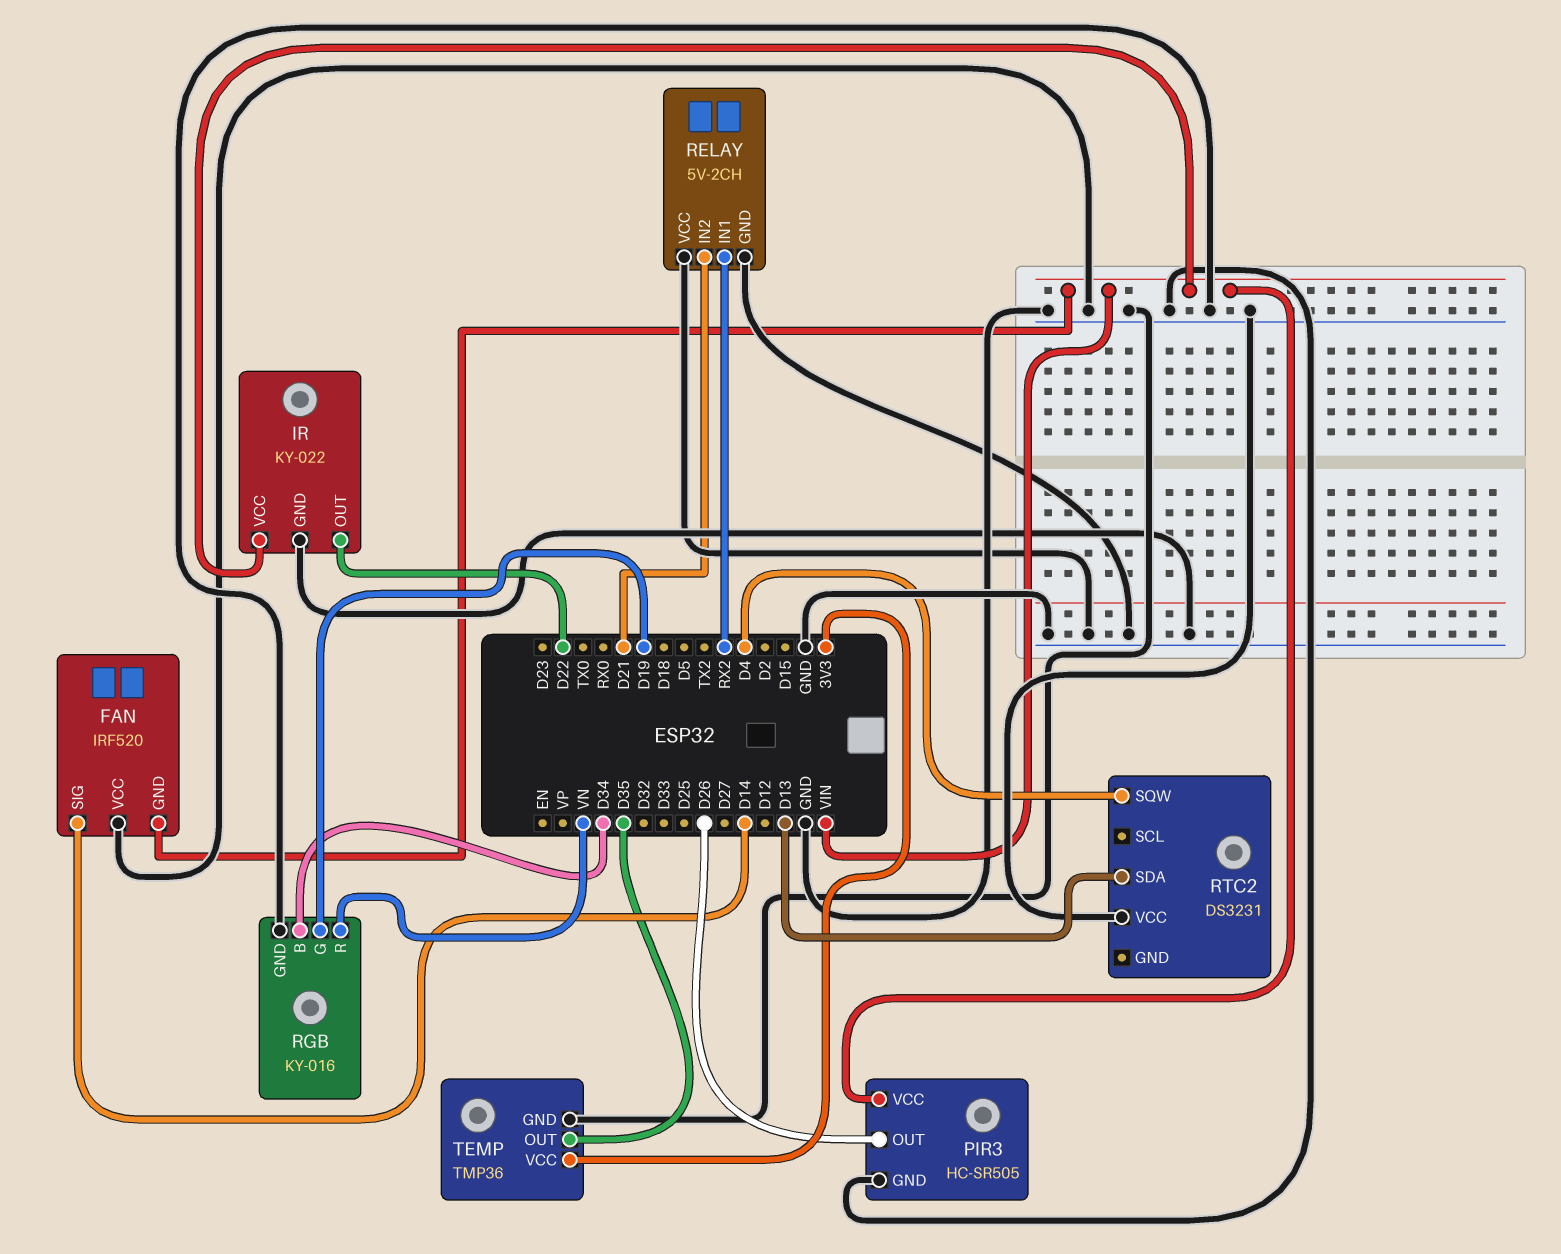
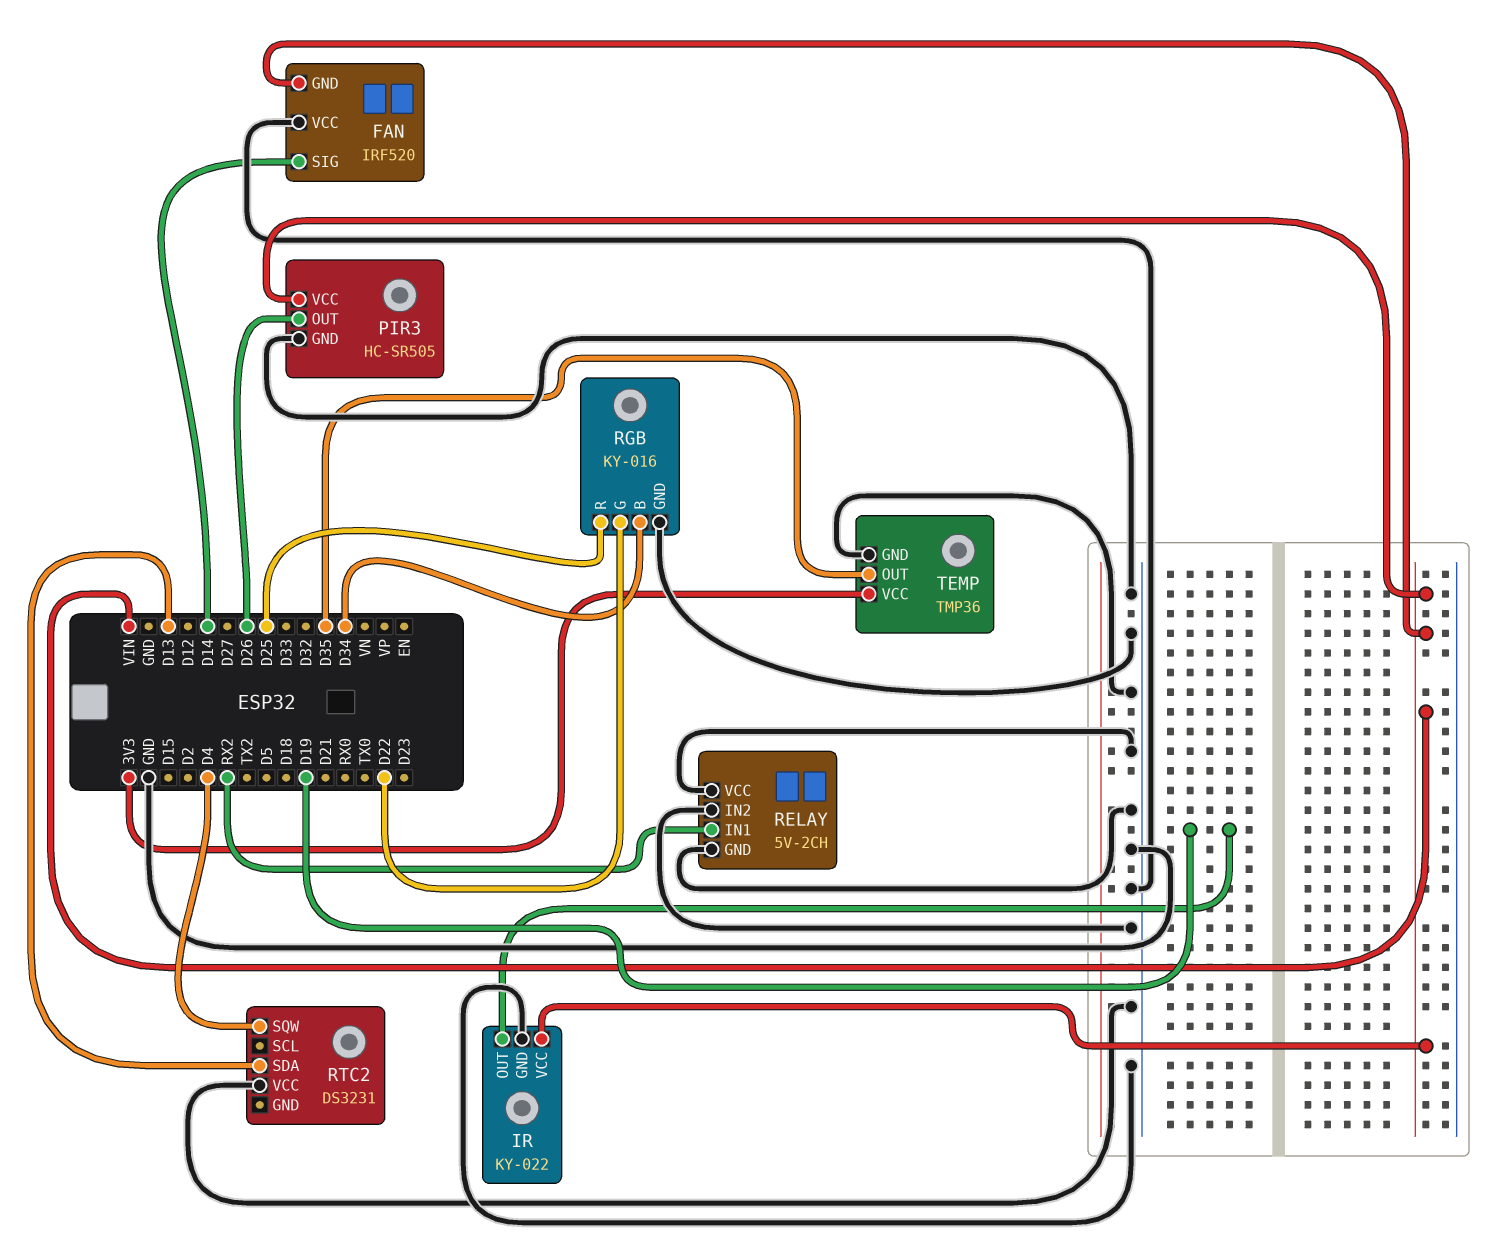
IR pin OUT: D22 -> D19
RELAY pin IN2: D21 -> GND
RGB pin G: D19 -> D22
RGB pin R: VN -> D25

